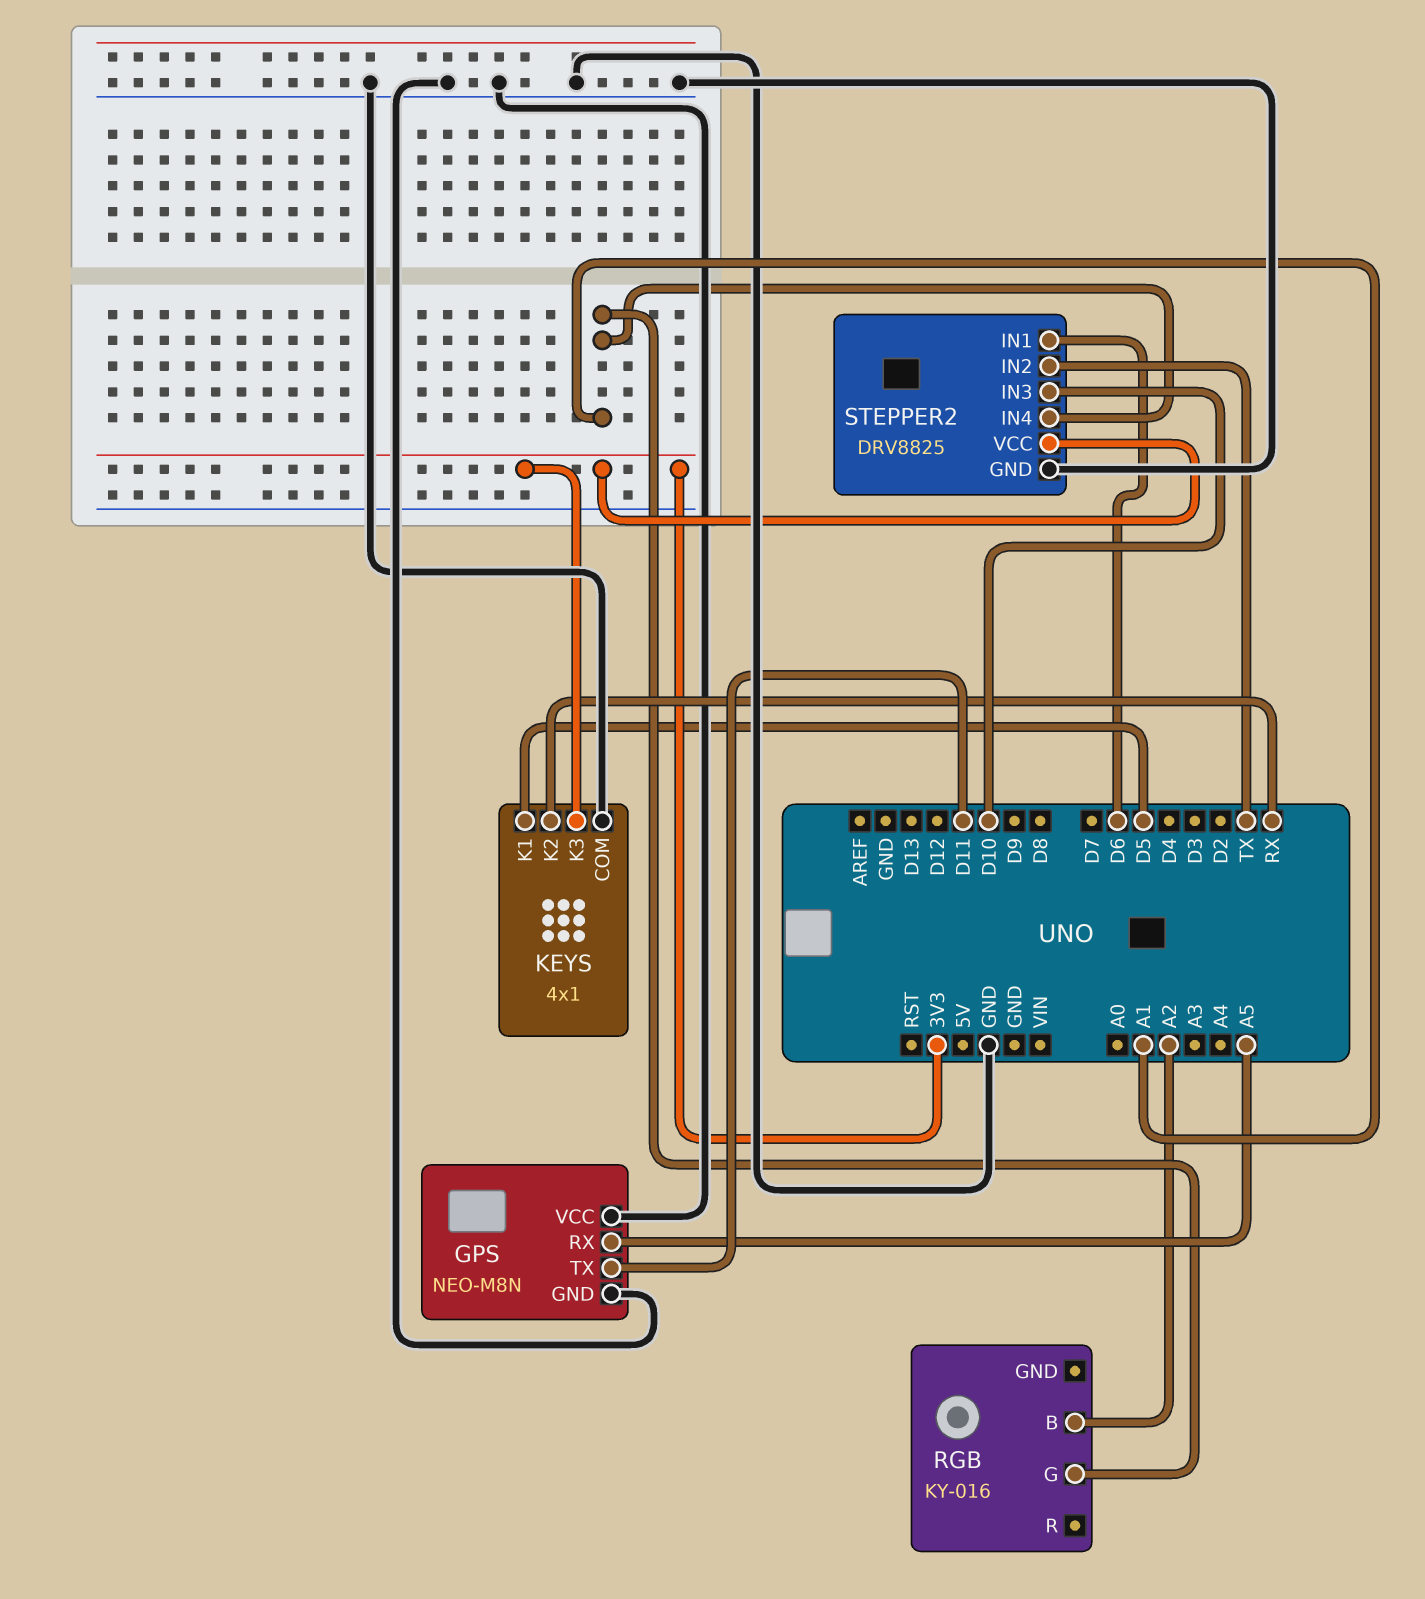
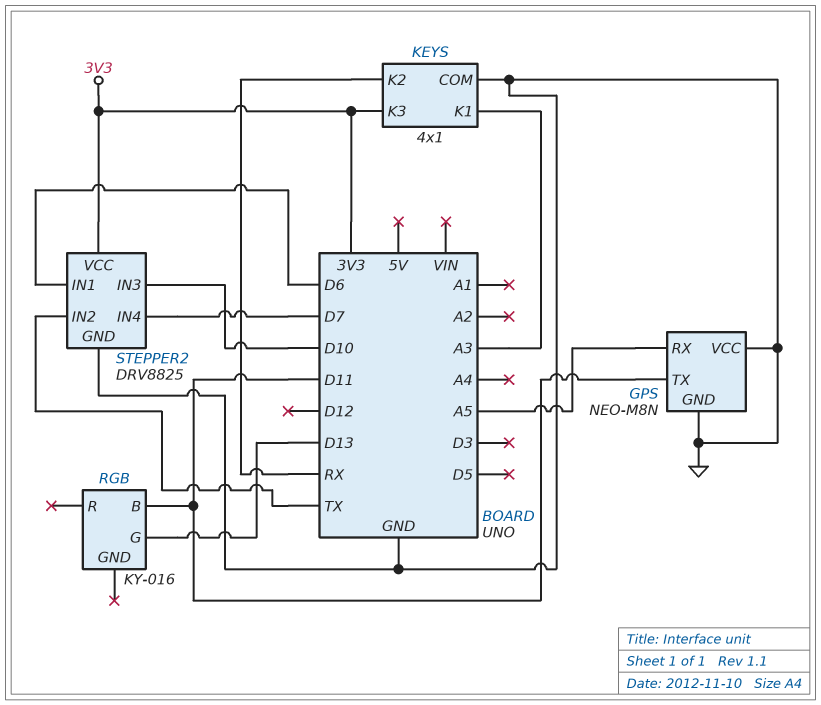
KEYS pin K1: D5 -> A3
RGB pin B: A2 -> D11
RGB pin G: A1 -> D13
STEPPER2 pin IN4: A1 -> D7

